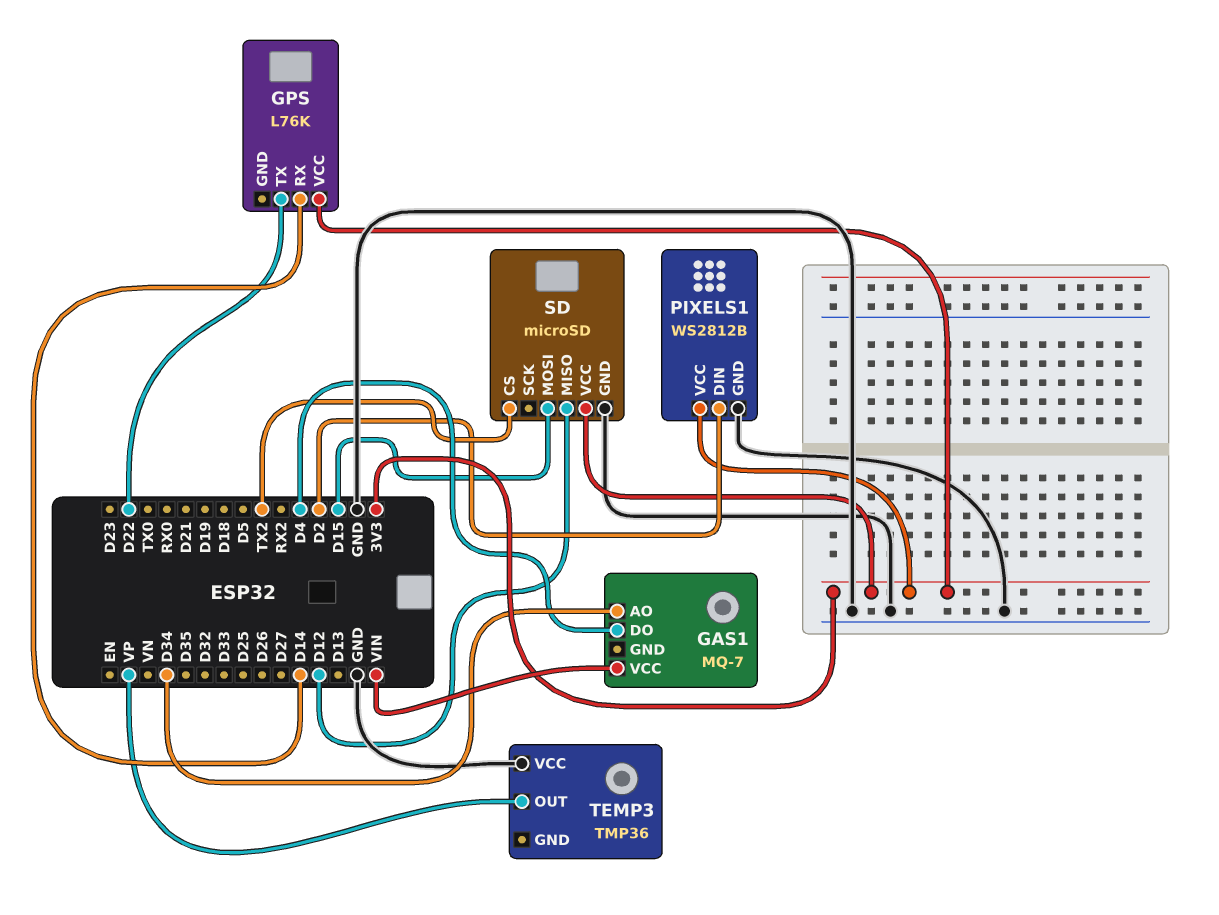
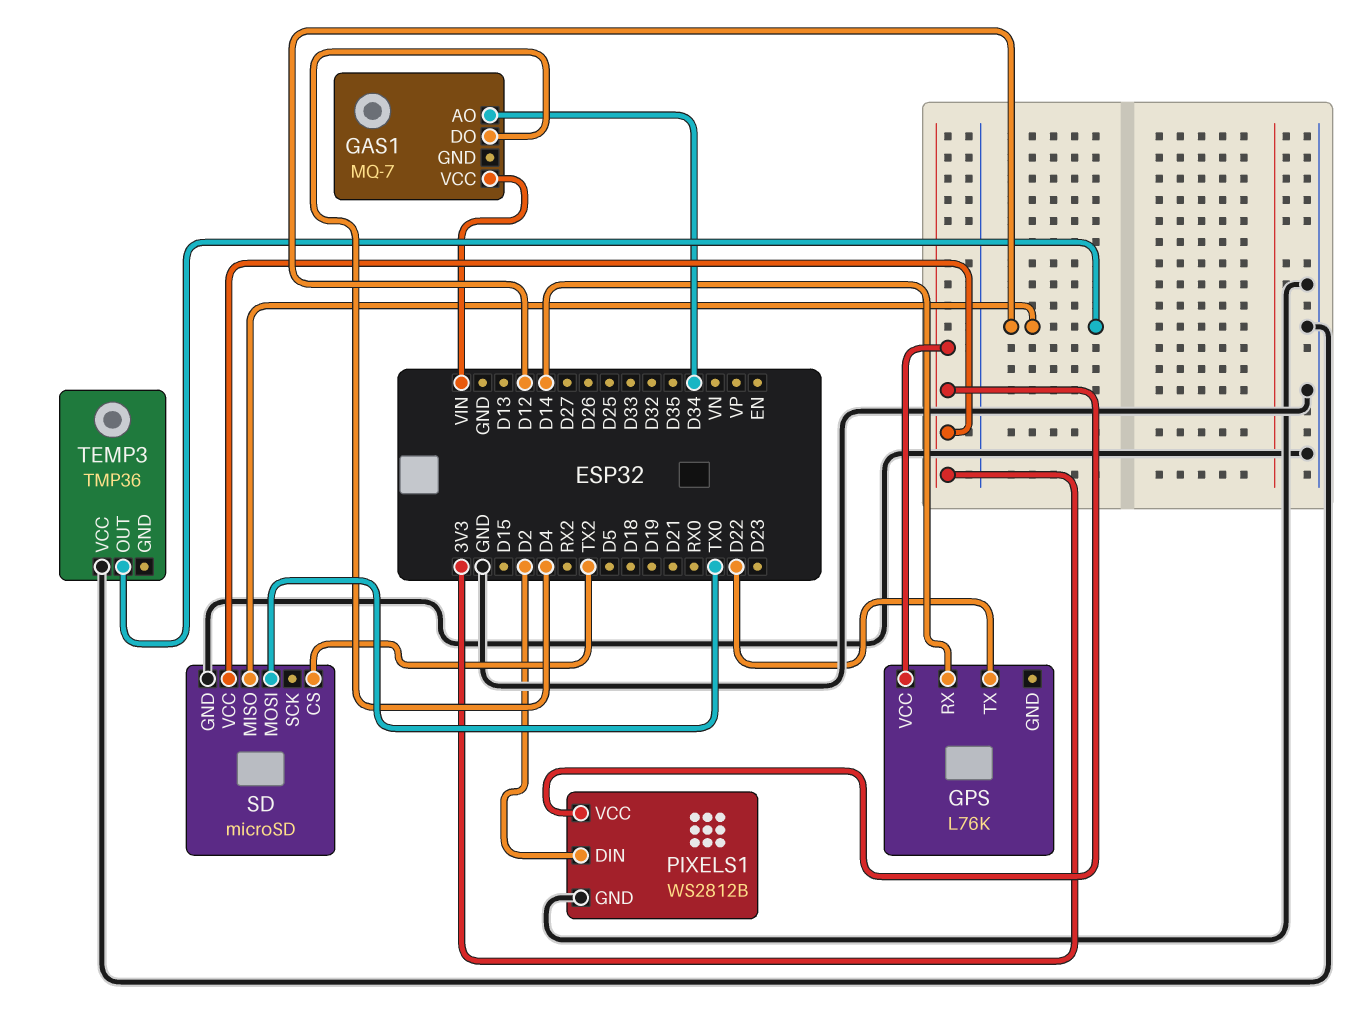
SD pin MOSI: D15 -> TX0
TEMP3 pin OUT: VP -> D12

